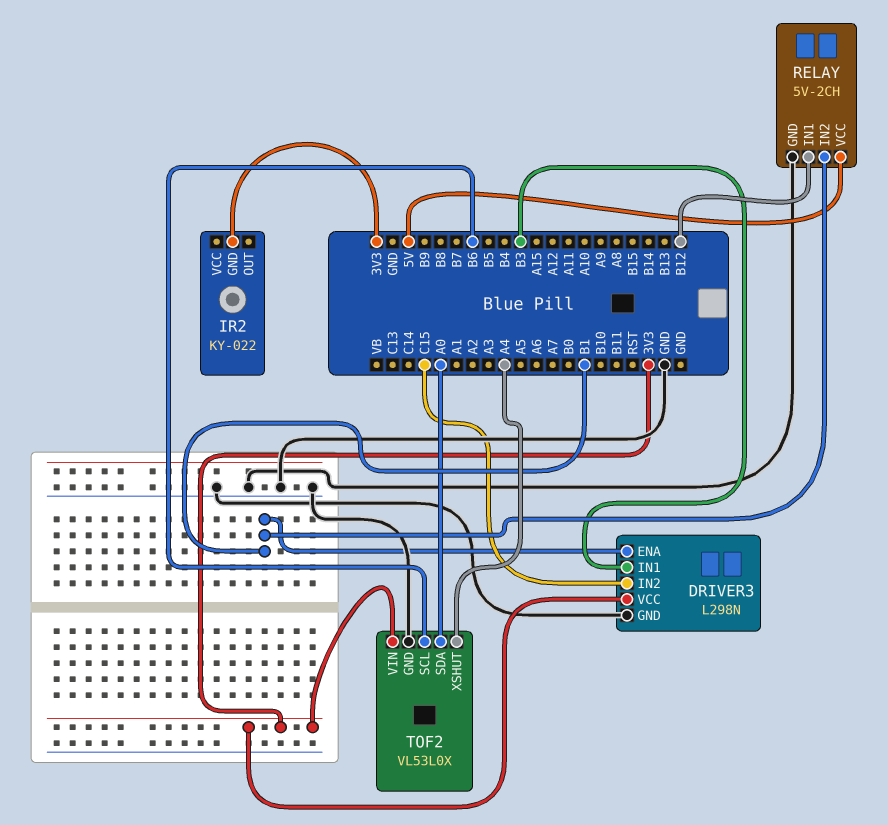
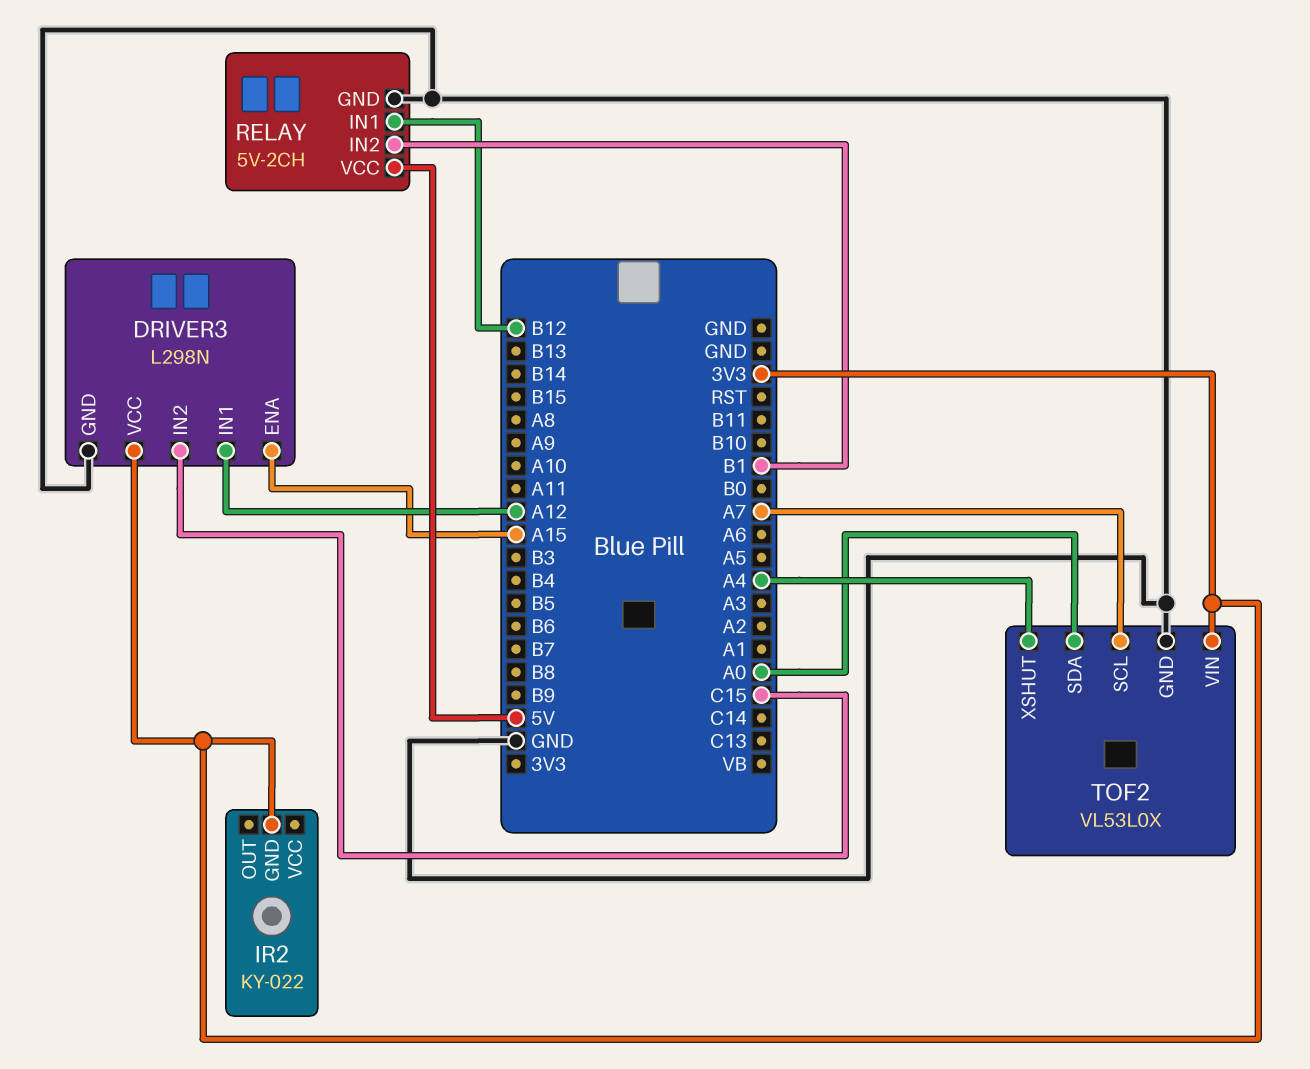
DRIVER3 pin ENA: B1 -> A15
DRIVER3 pin IN1: B3 -> A12
TOF2 pin SCL: B6 -> A7

